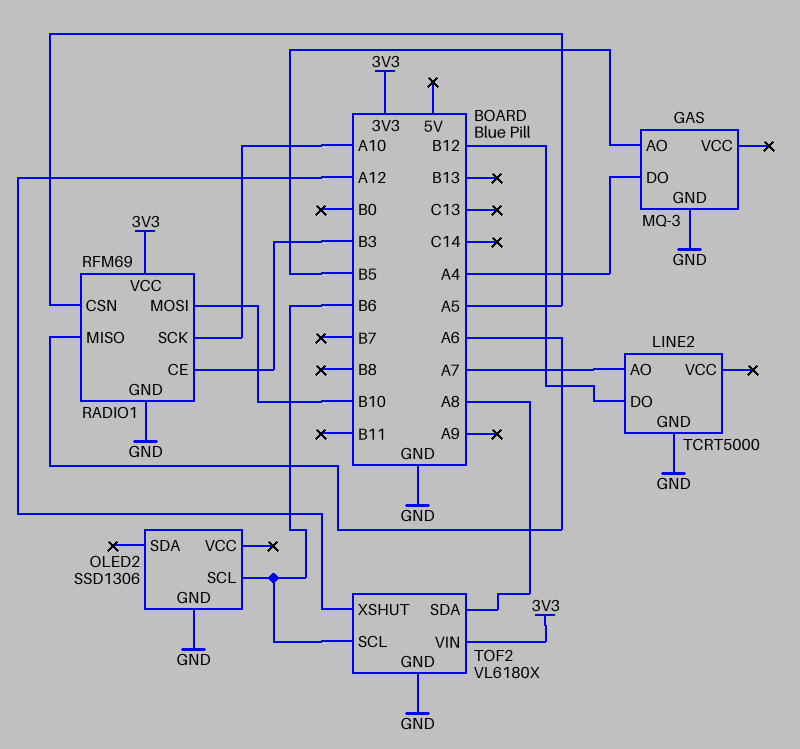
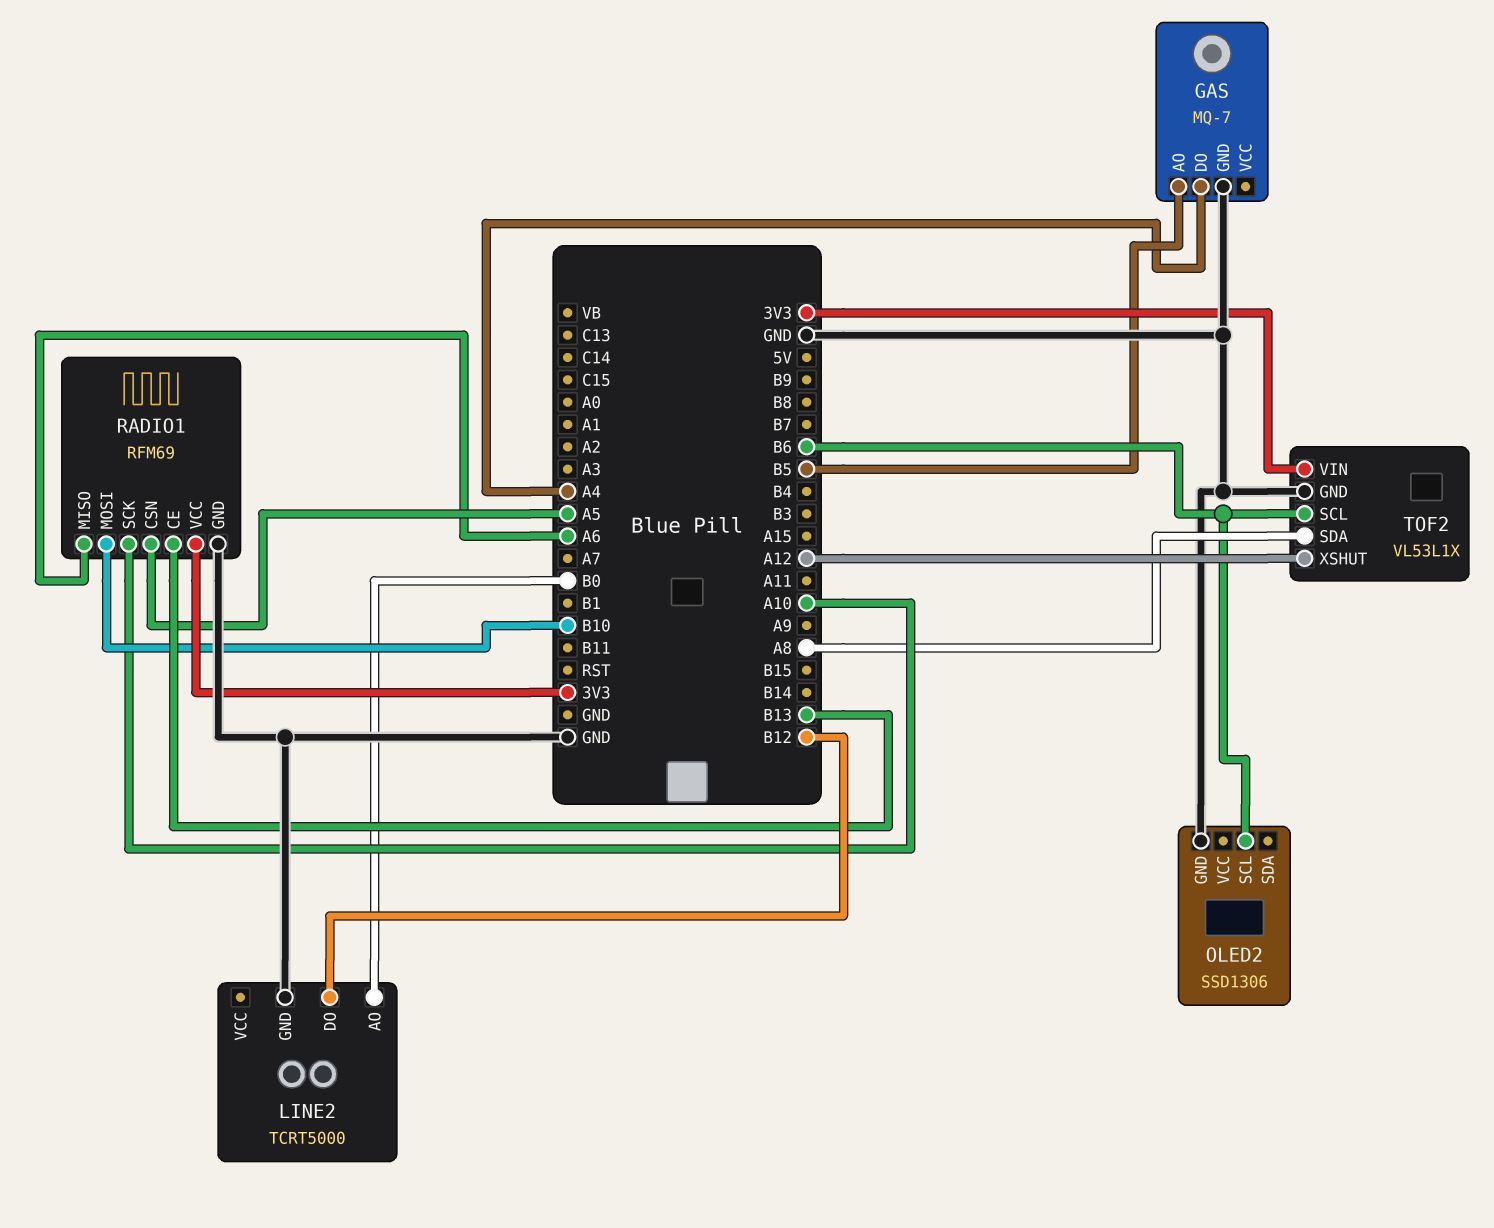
GAS: MQ-3 -> MQ-7
LINE2 pin AO: A7 -> B0
RADIO1 pin CE: B3 -> B13
TOF2: VL6180X -> VL53L1X

